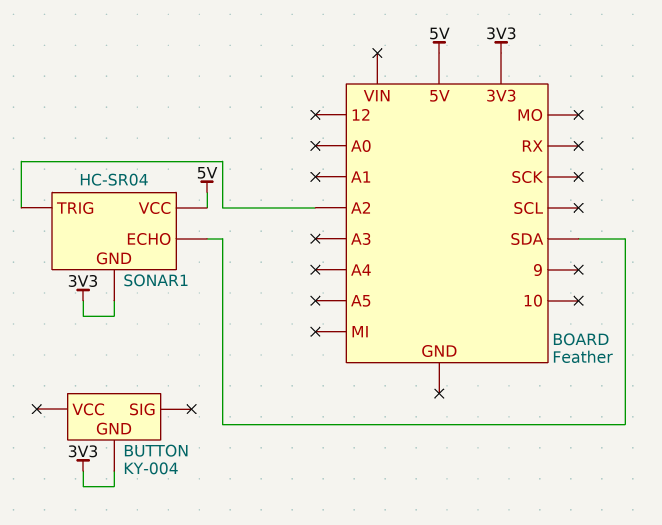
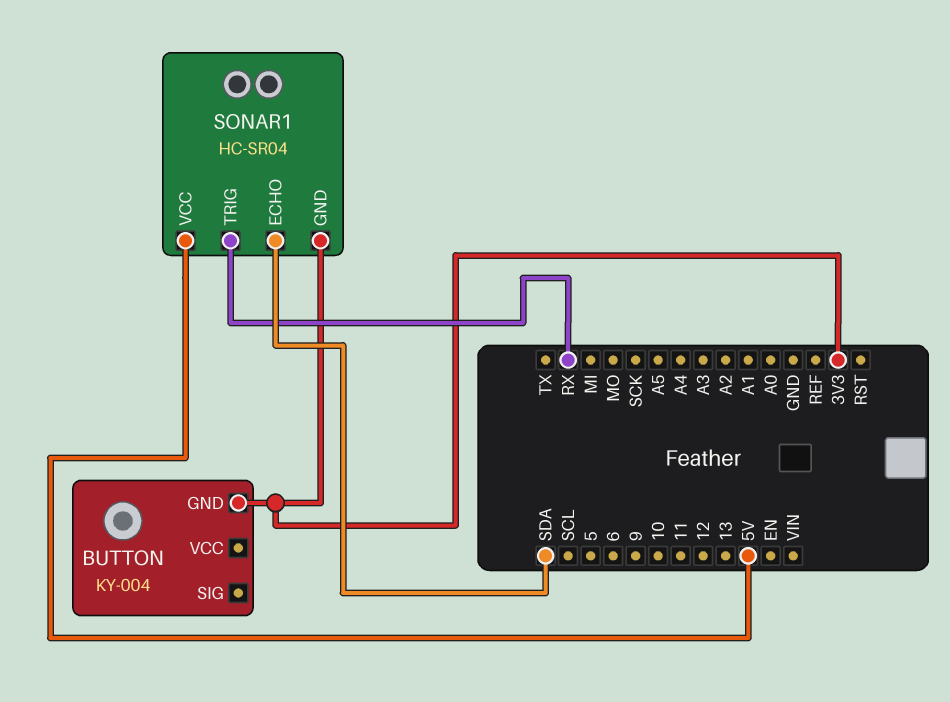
SONAR1 pin TRIG: A2 -> RX

